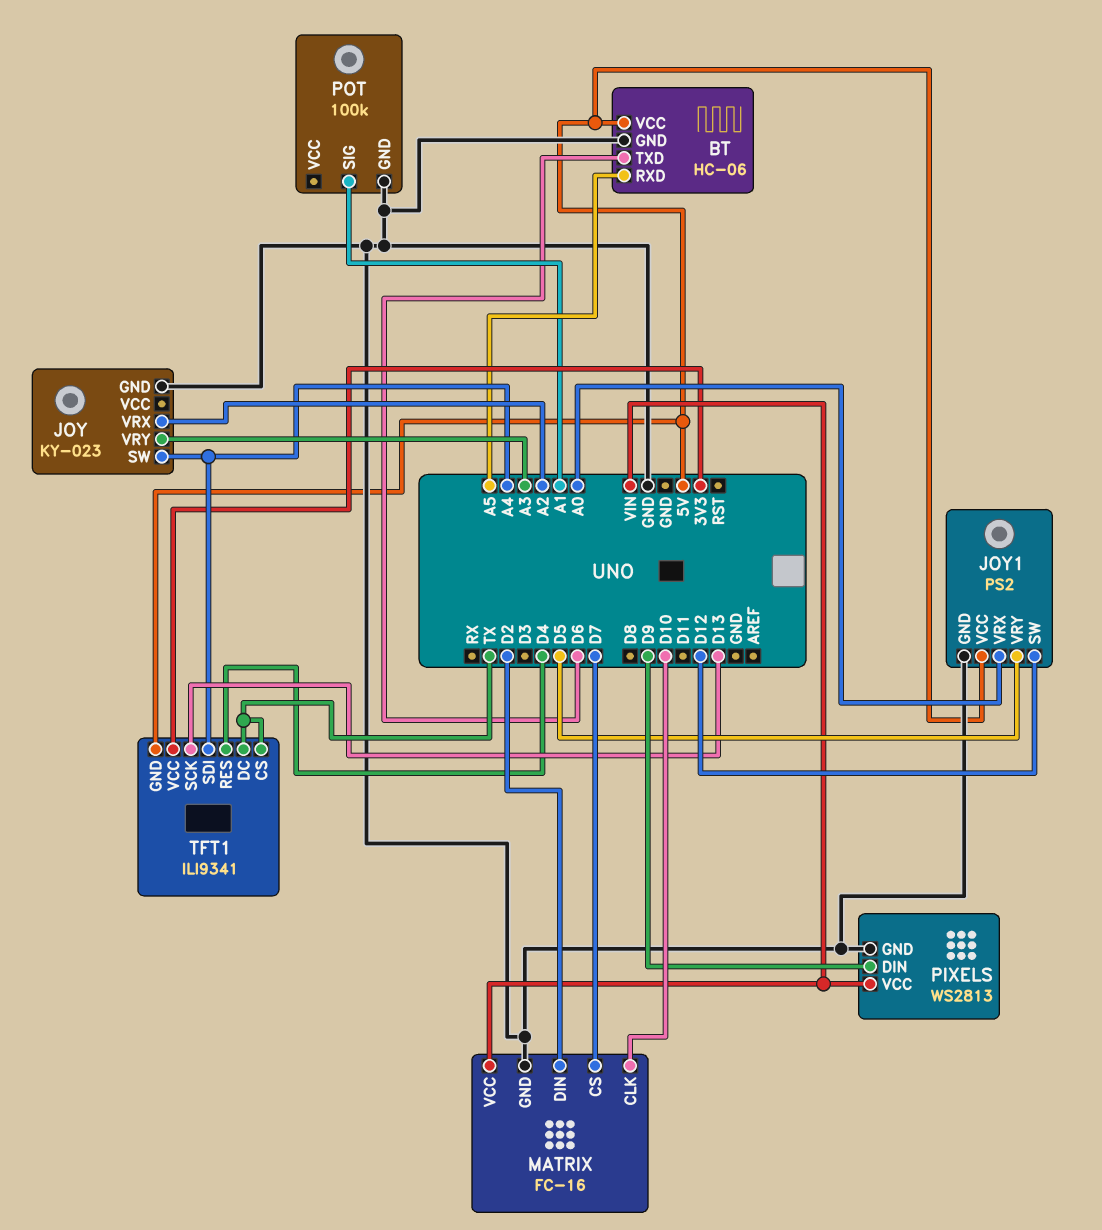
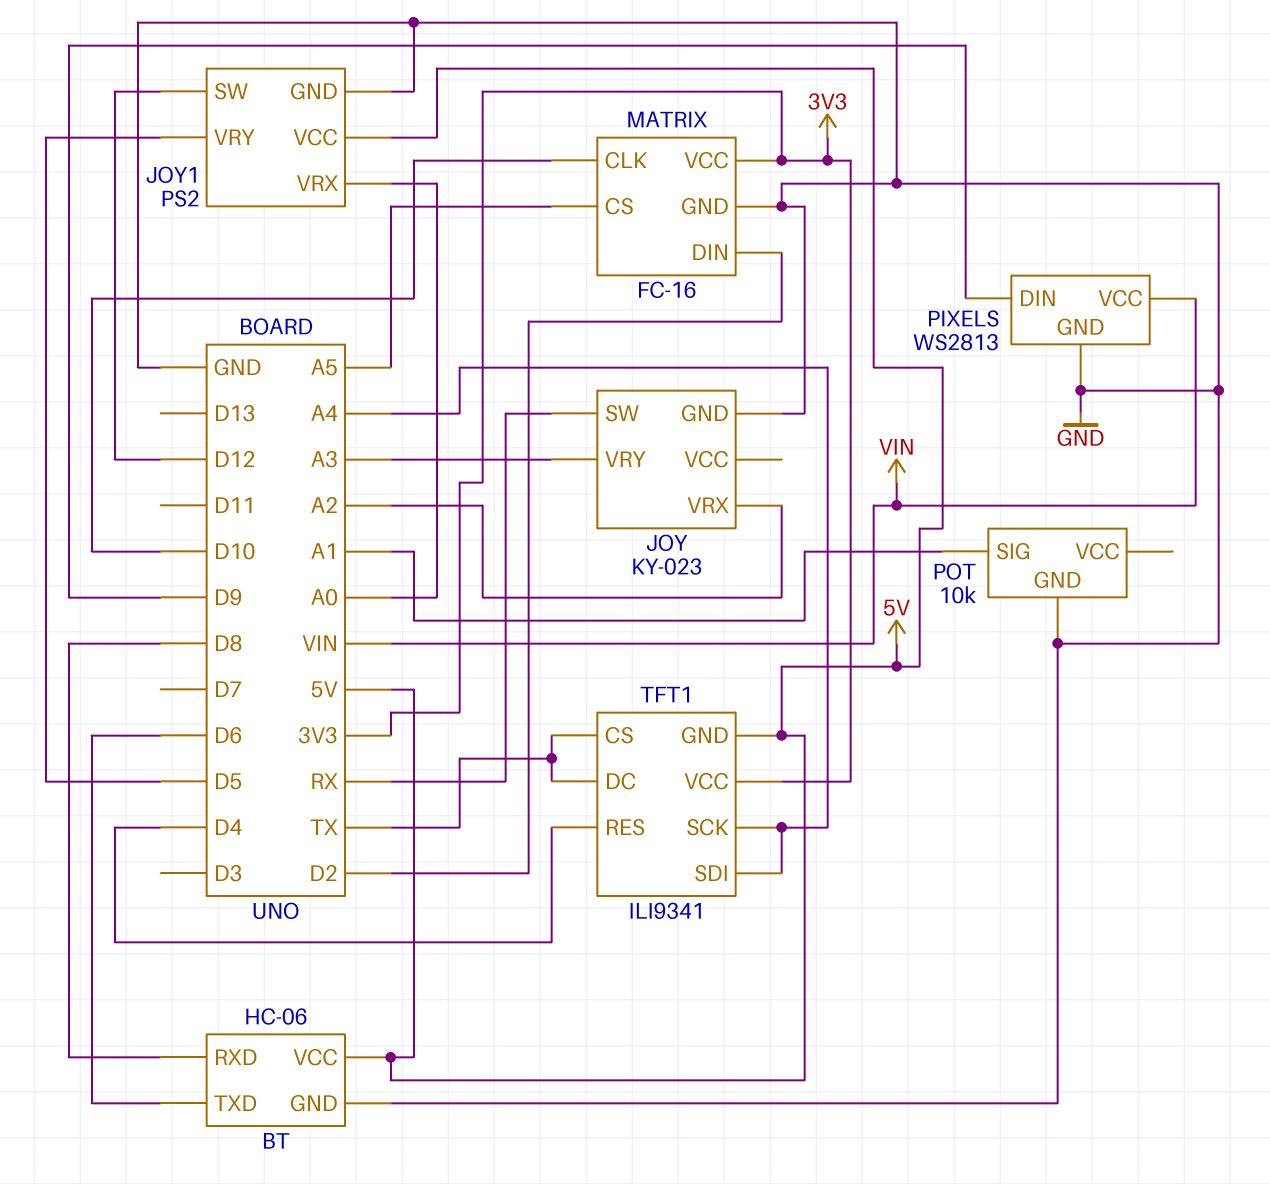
BT pin RXD: A5 -> D8
JOY pin SW: A4 -> RX
MATRIX pin CS: D7 -> A5
MATRIX pin VCC: VIN -> 3V3
POT: 100k -> 10k
TFT1 pin SCK: D13 -> A4

